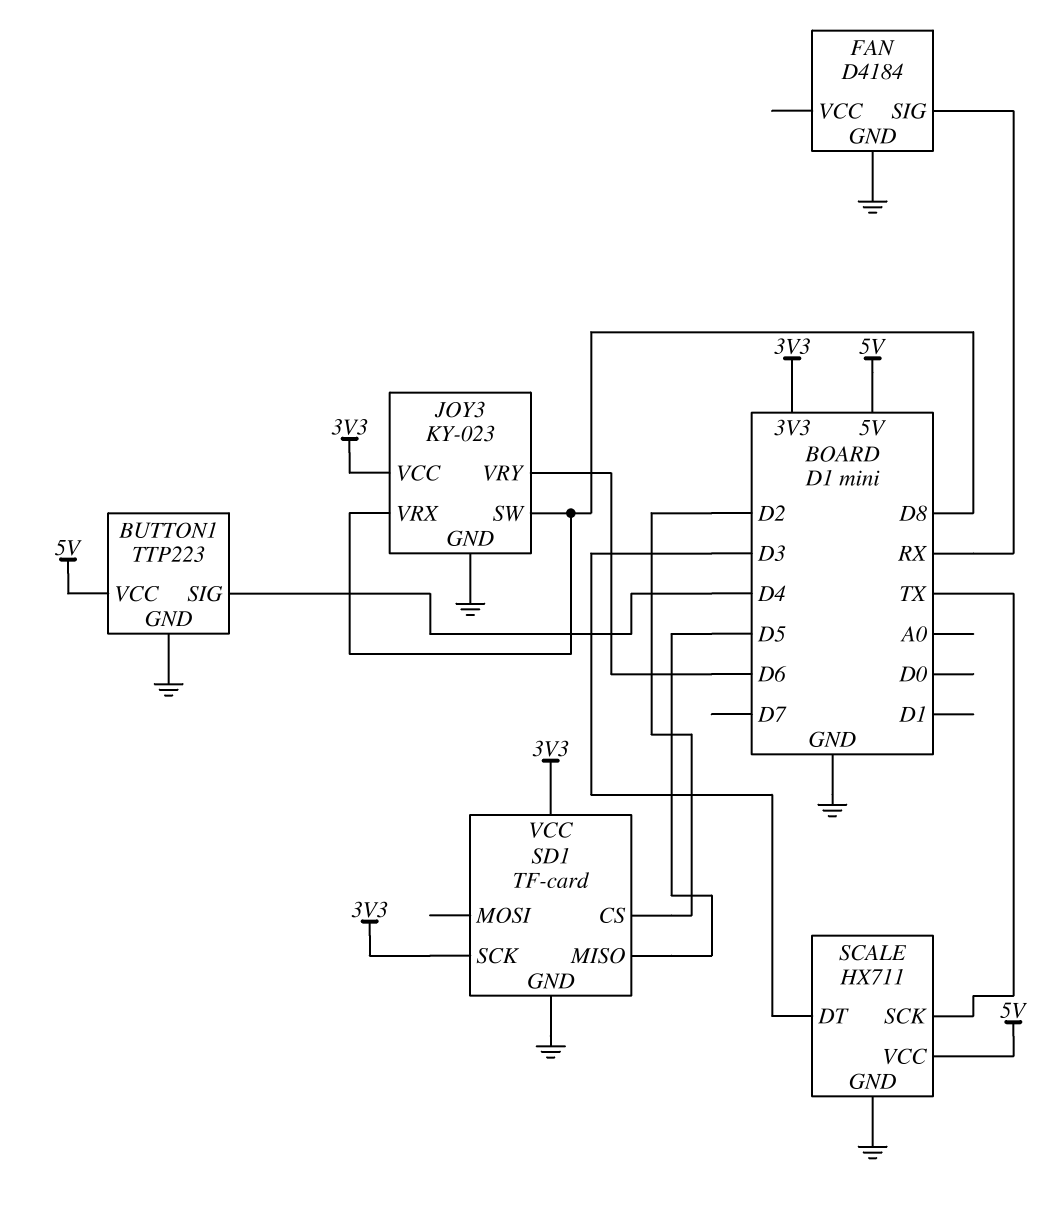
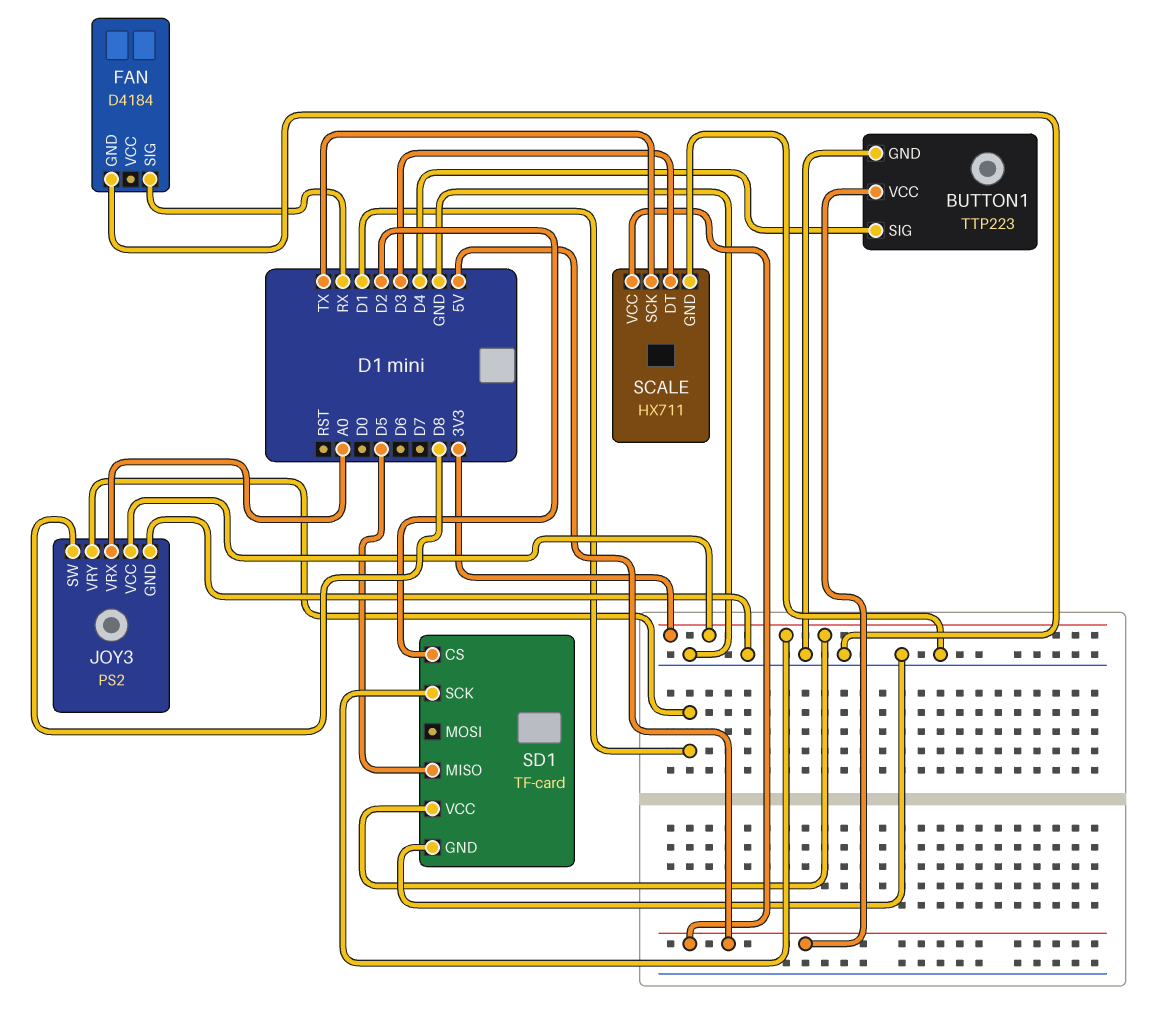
JOY3: KY-023 -> PS2
JOY3 pin VRX: D8 -> A0
JOY3 pin VRY: D6 -> D1

